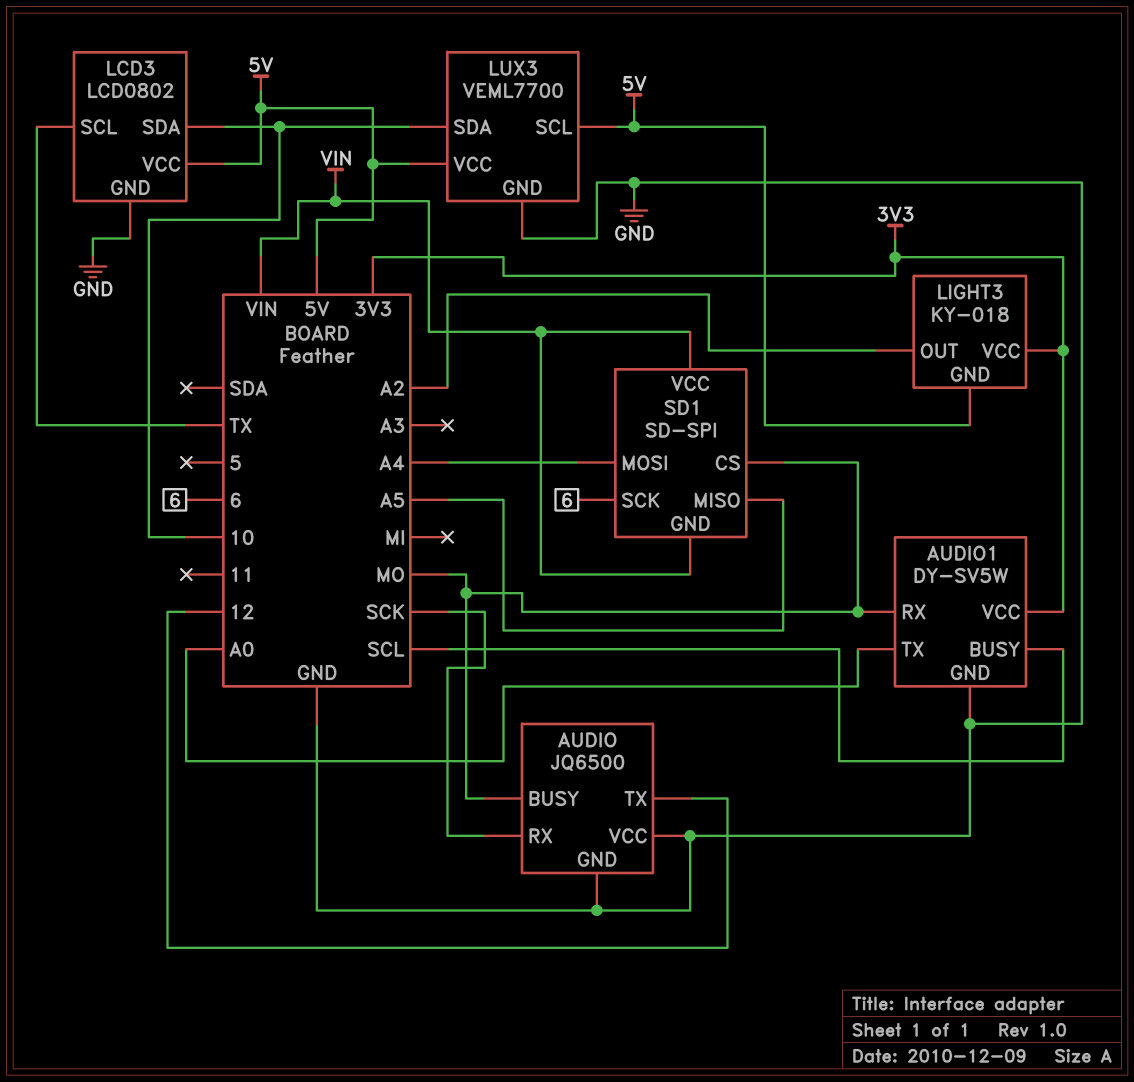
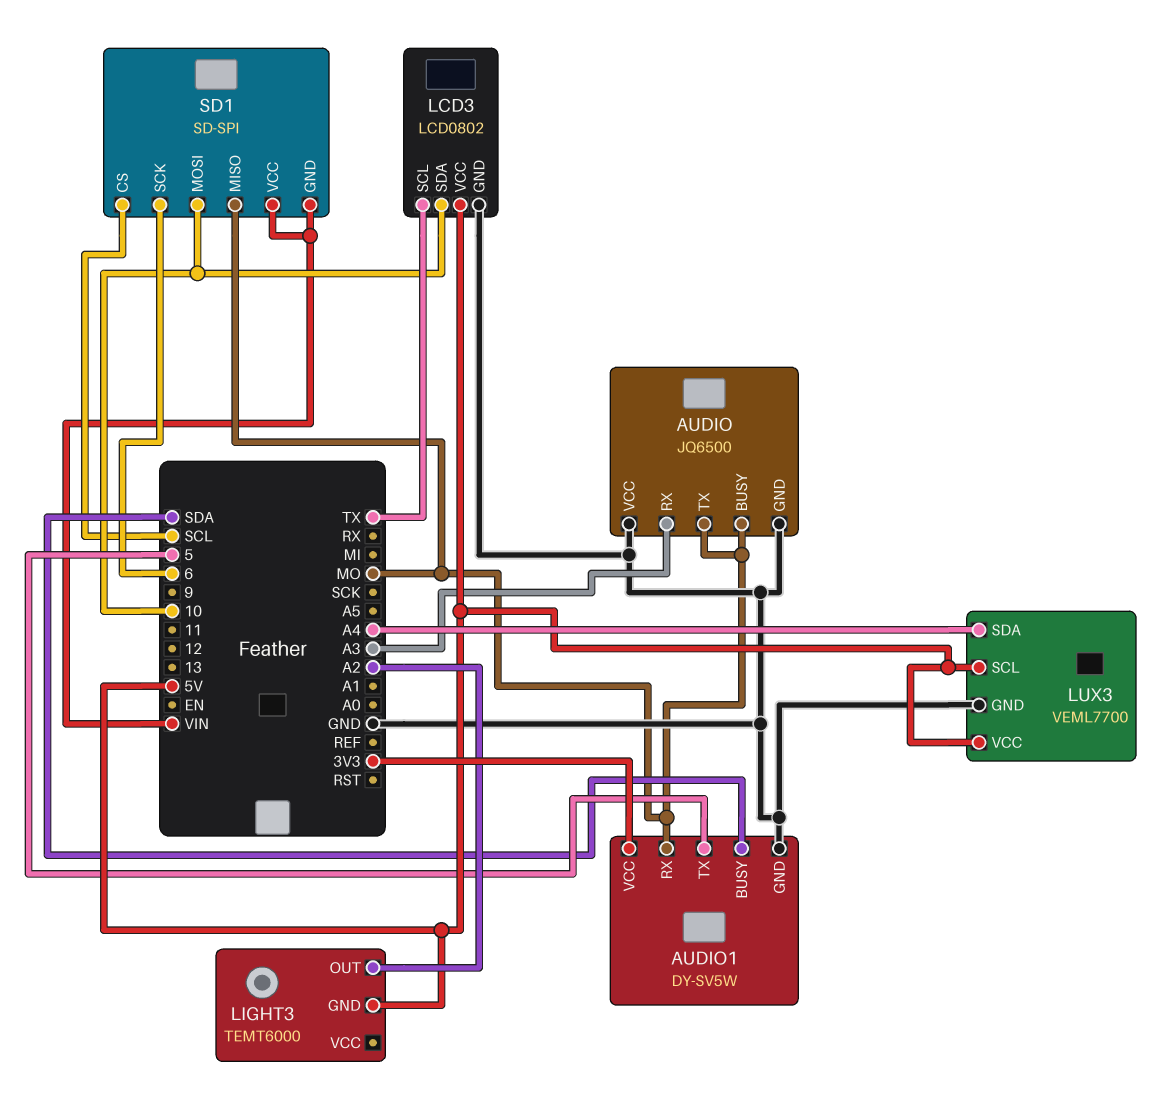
AUDIO pin RX: SCK -> A3
AUDIO pin TX: 12 -> MO
AUDIO1 pin BUSY: SCL -> SDA
AUDIO1 pin TX: A0 -> 5
LIGHT3: KY-018 -> TEMT6000
LIGHT3 pin VCC: 3V3 -> none
LUX3 pin SDA: 10 -> A4
SD1 pin CS: MO -> SCL
SD1 pin MISO: A5 -> MO
SD1 pin MOSI: A4 -> 10

